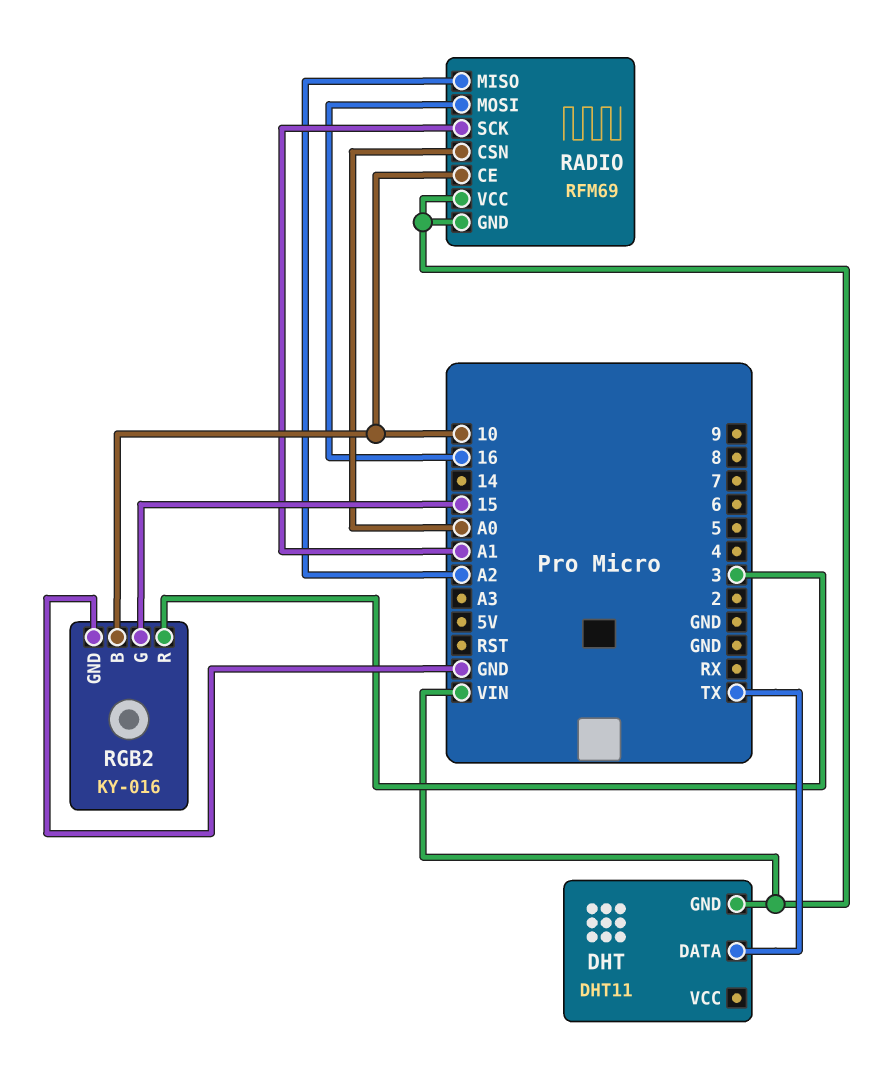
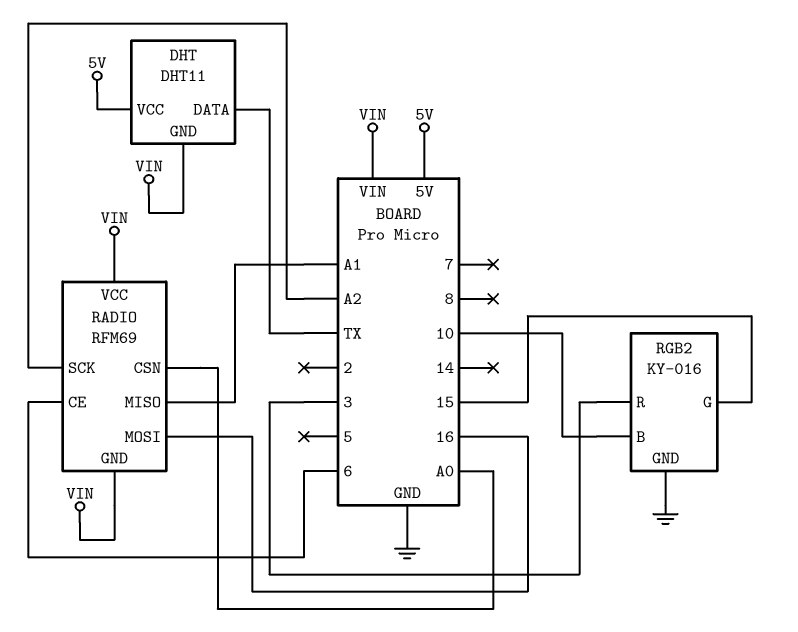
DHT pin VCC: none -> 5V
RADIO pin CE: 10 -> 6
RADIO pin MISO: A2 -> A1
RADIO pin SCK: A1 -> A2

